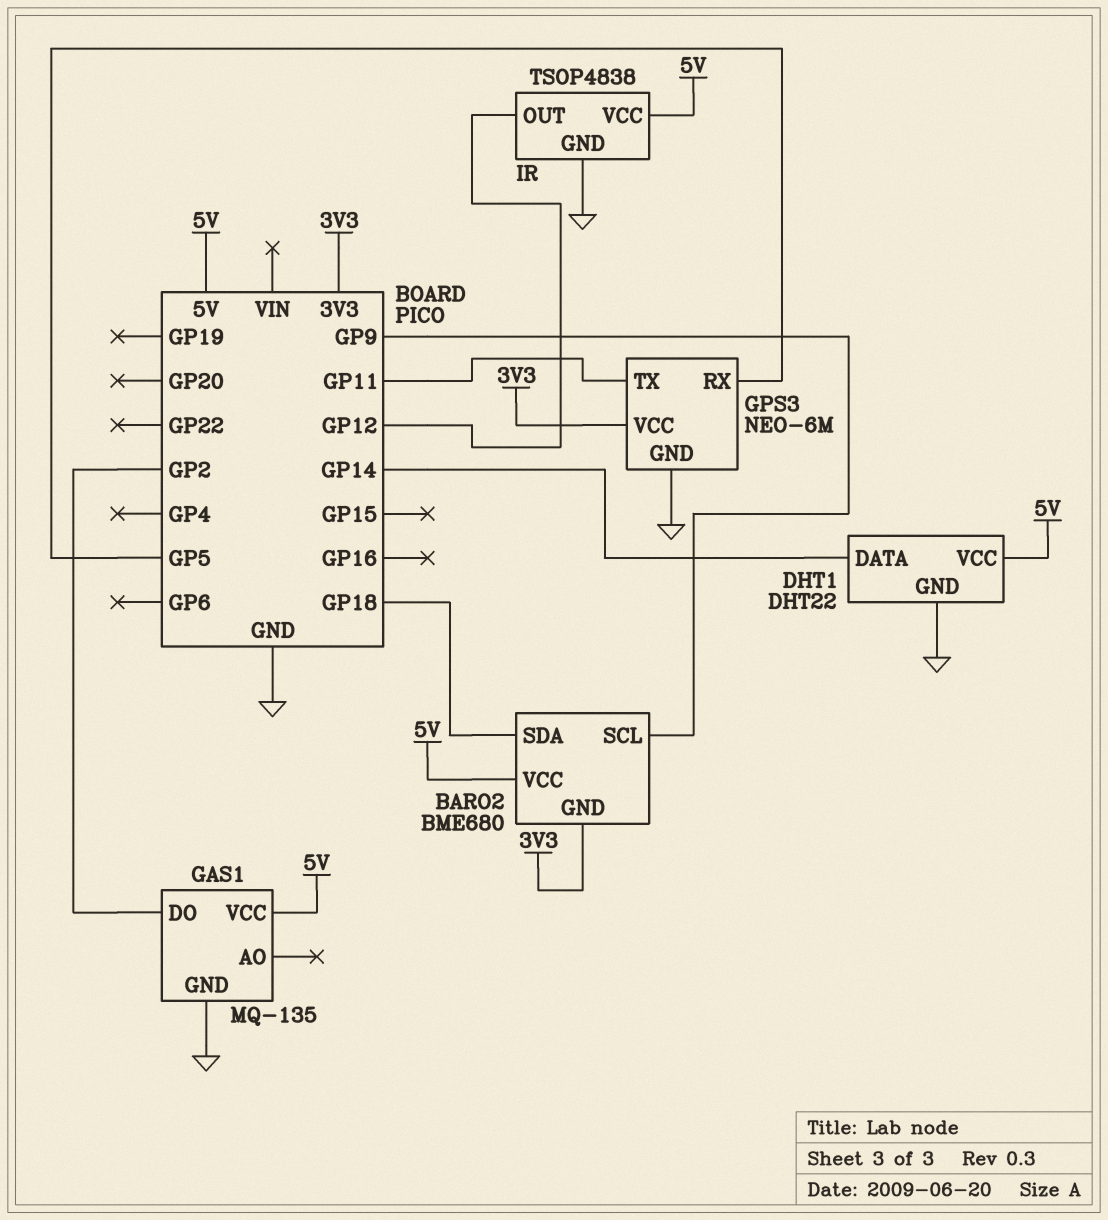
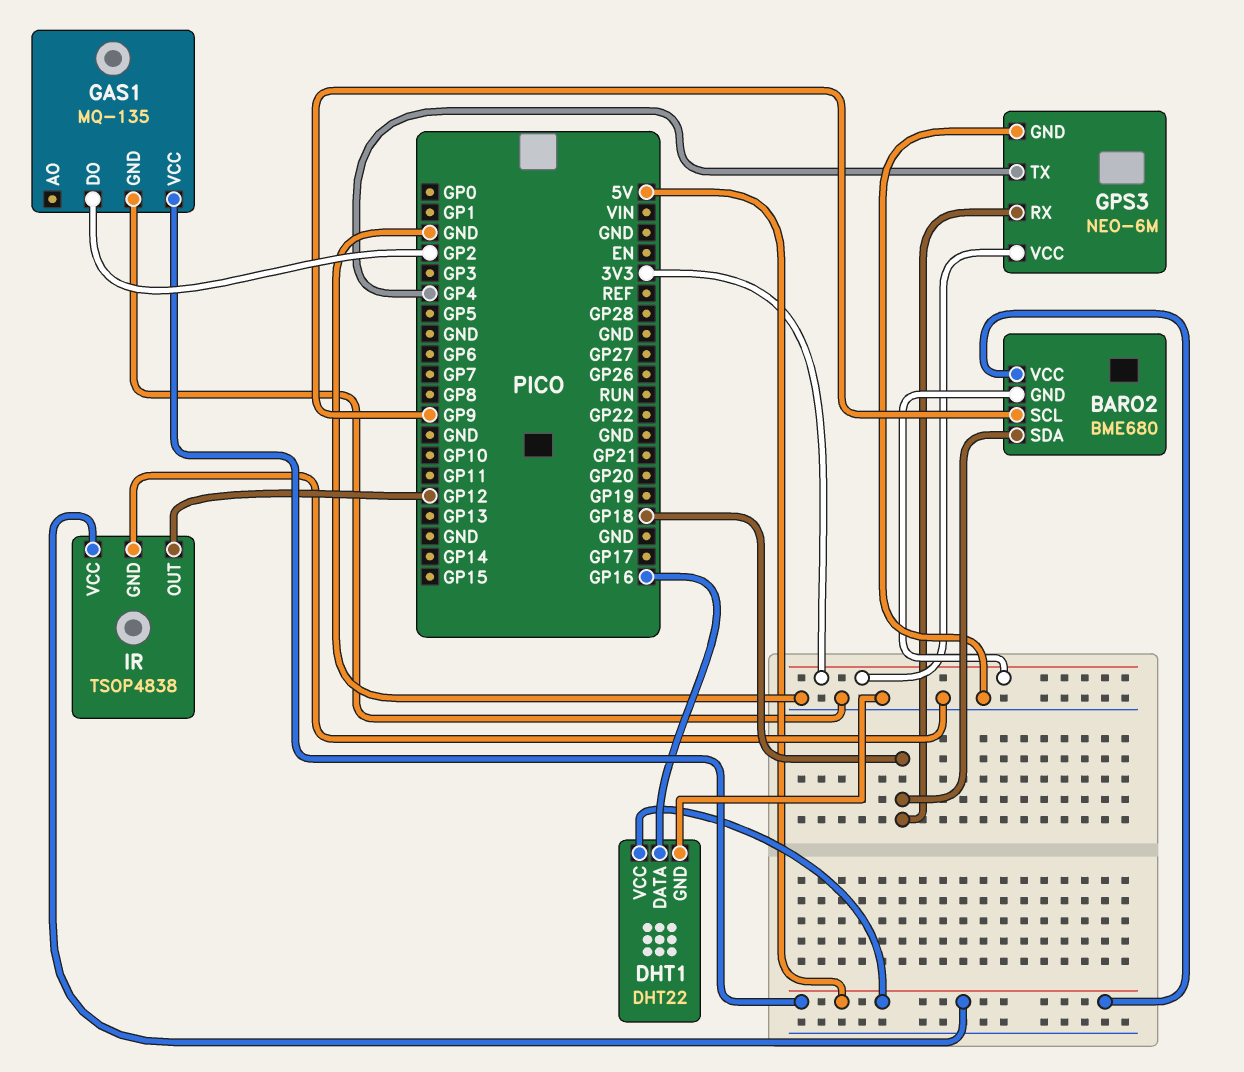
DHT1 pin DATA: GP14 -> GP16
GPS3 pin RX: GP5 -> GP18
GPS3 pin TX: GP11 -> GP4

